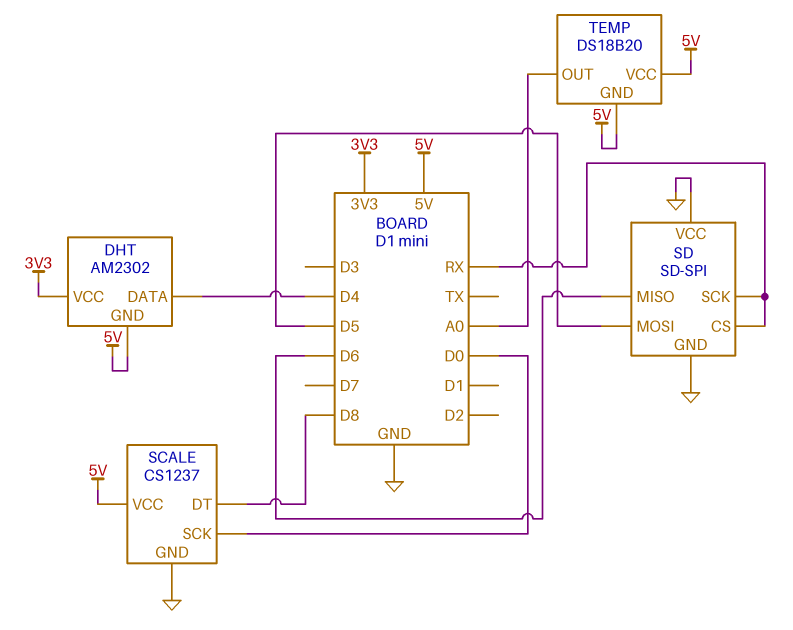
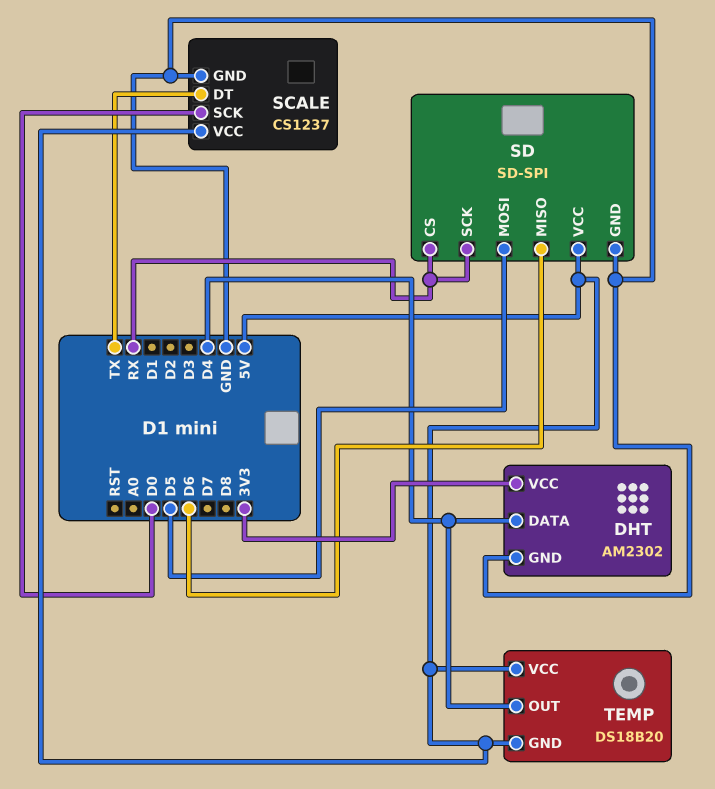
DHT pin GND: 5V -> GND
SCALE pin DT: D8 -> TX
SD pin VCC: GND -> 5V
TEMP pin OUT: A0 -> D4

